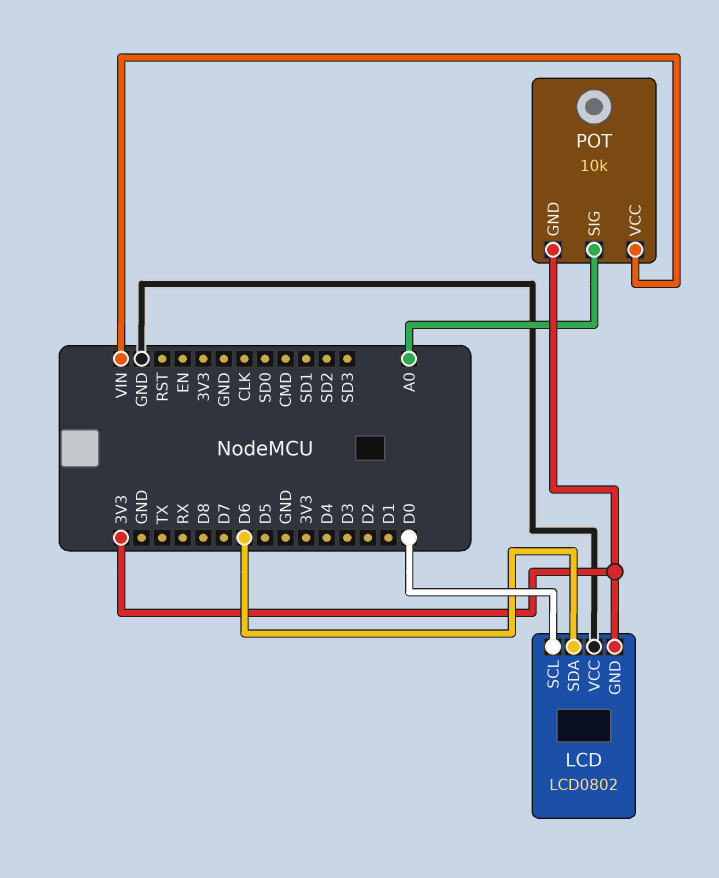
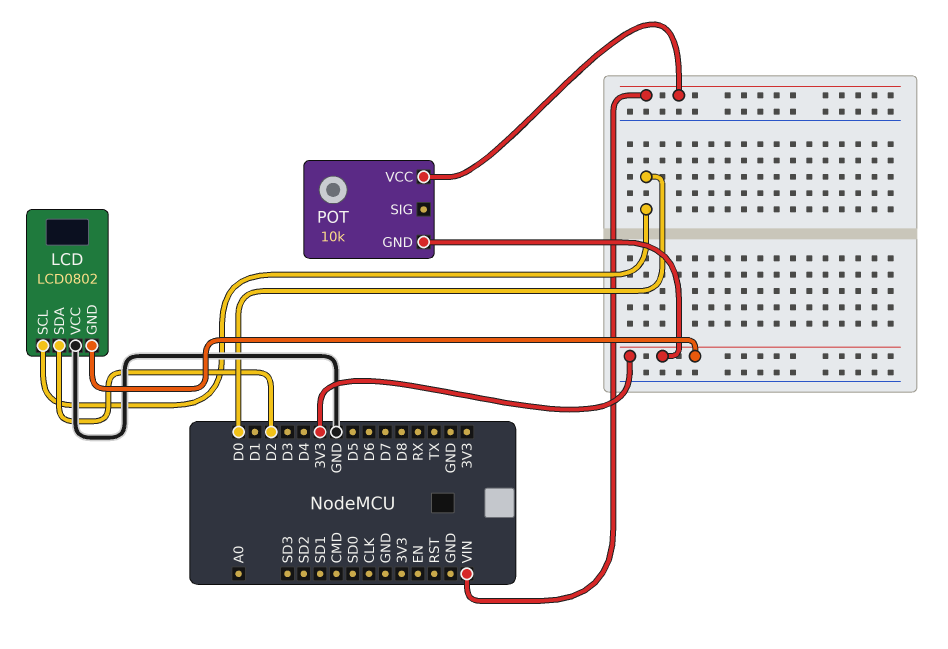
LCD pin SDA: D6 -> D2
POT pin SIG: A0 -> none

